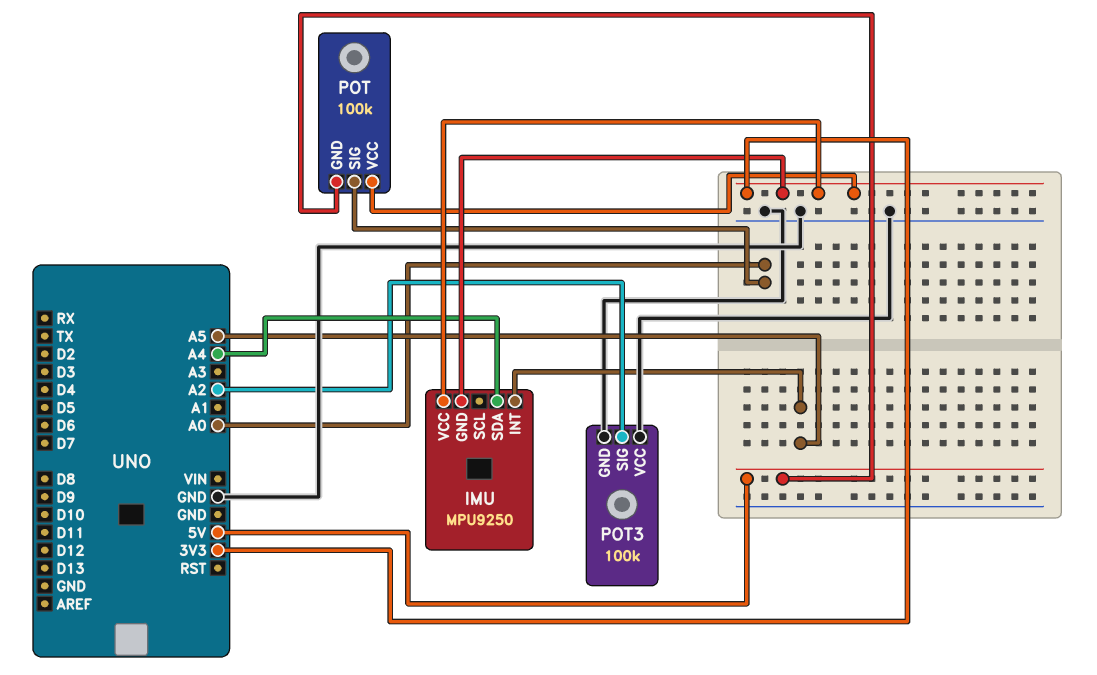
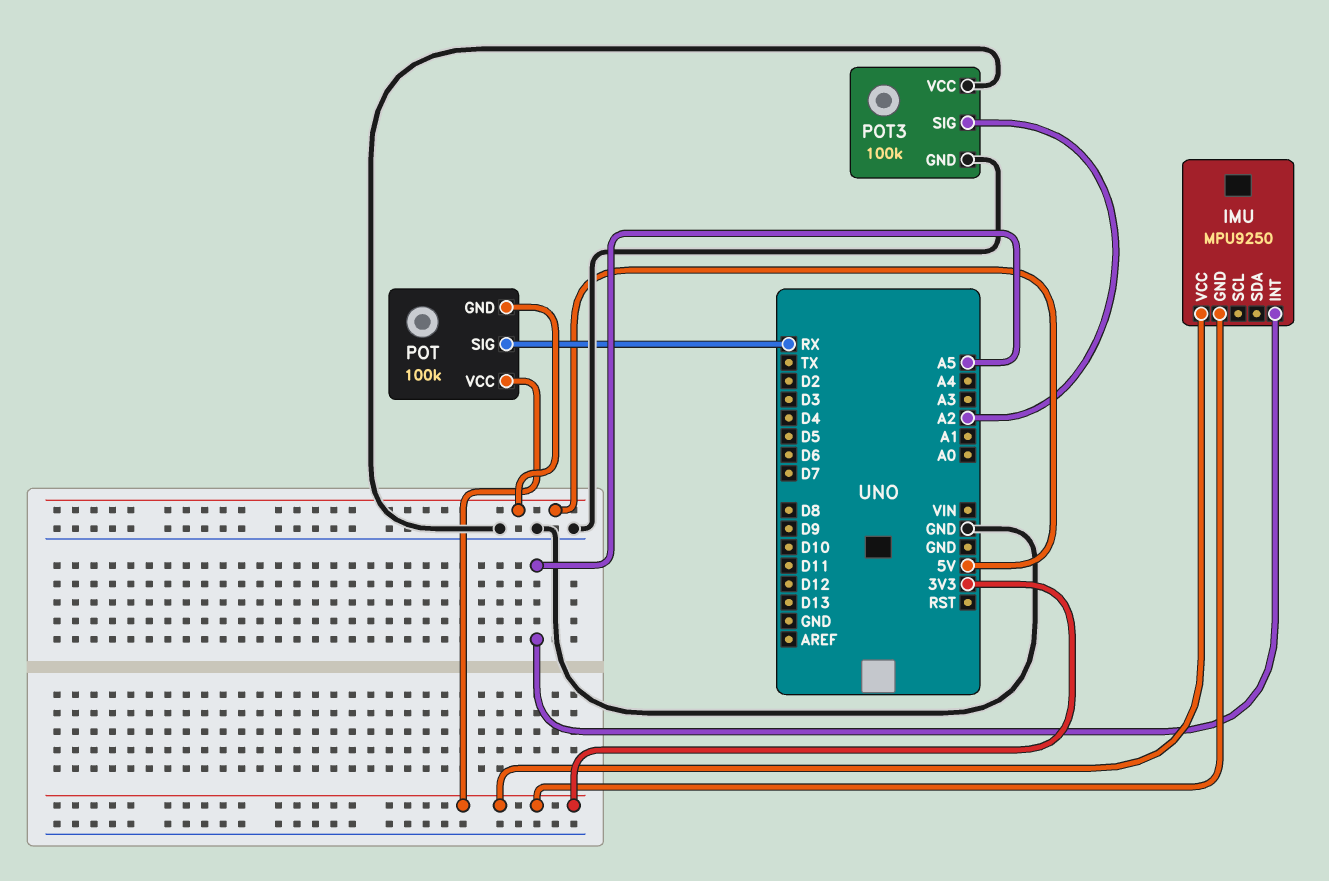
IMU pin SDA: A4 -> none
POT pin SIG: A0 -> RX

